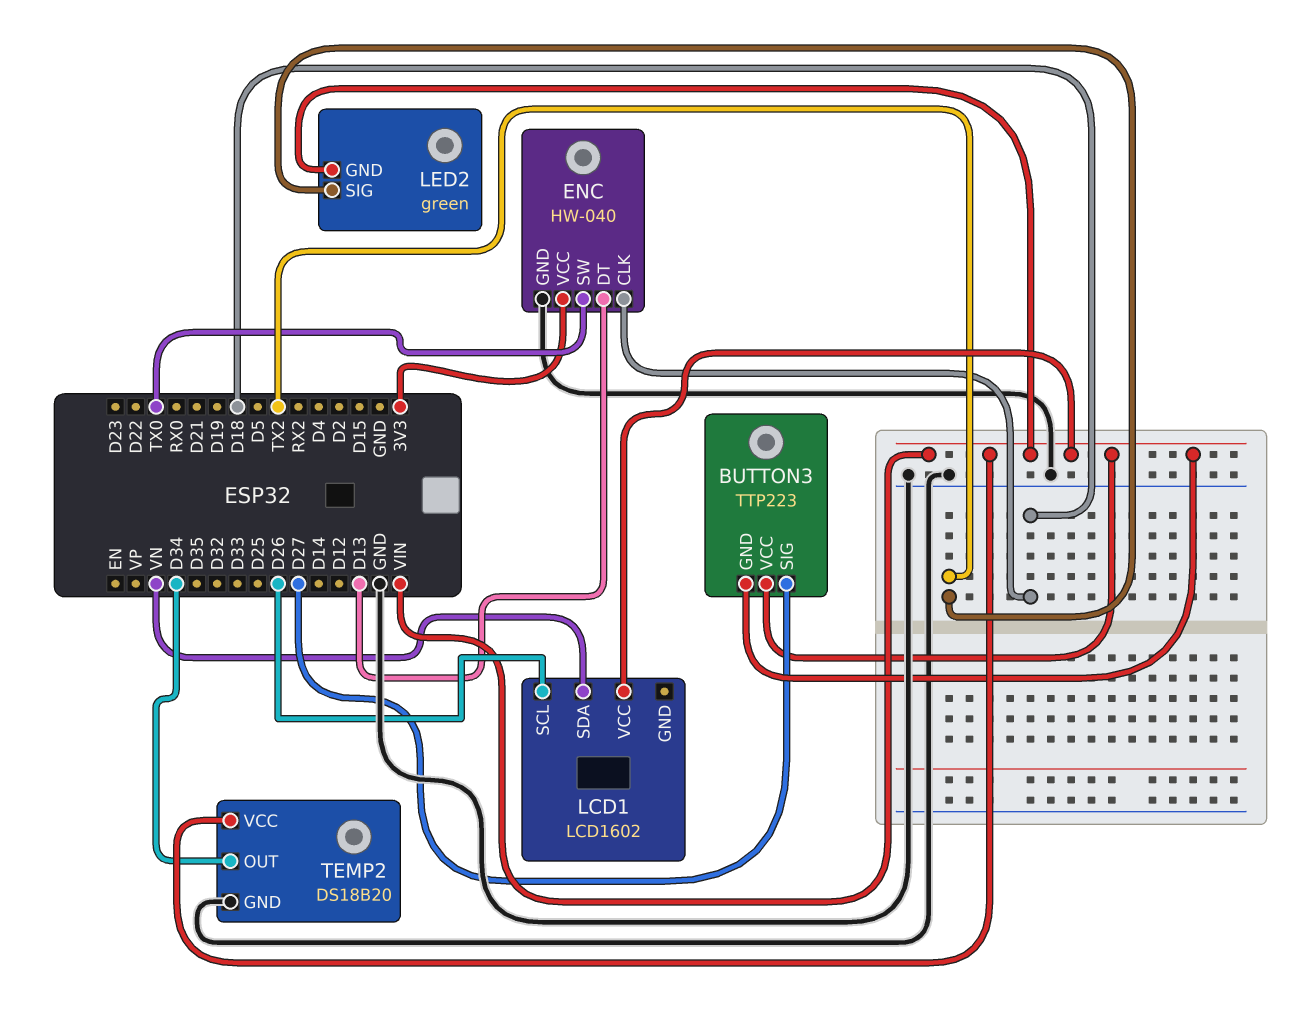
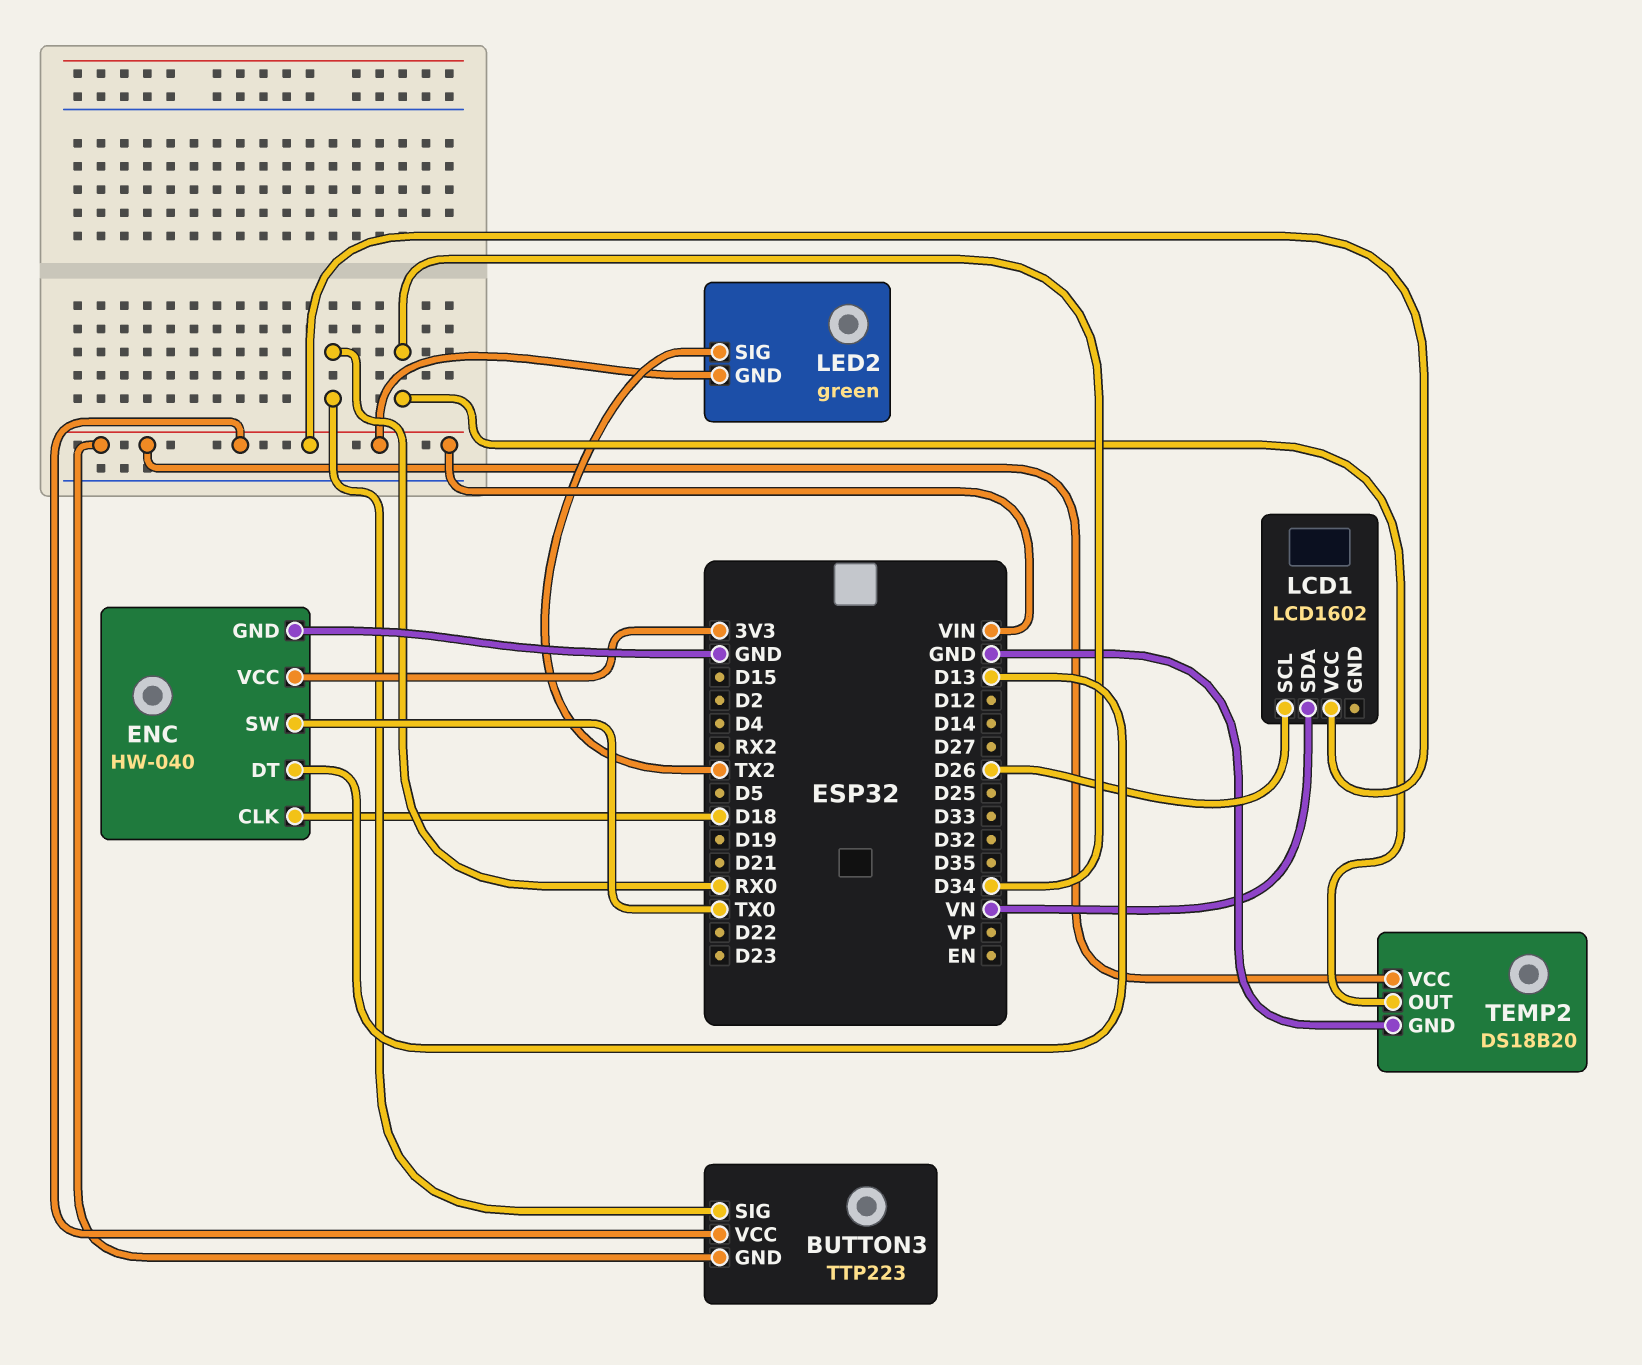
BUTTON3 pin SIG: D27 -> RX0

